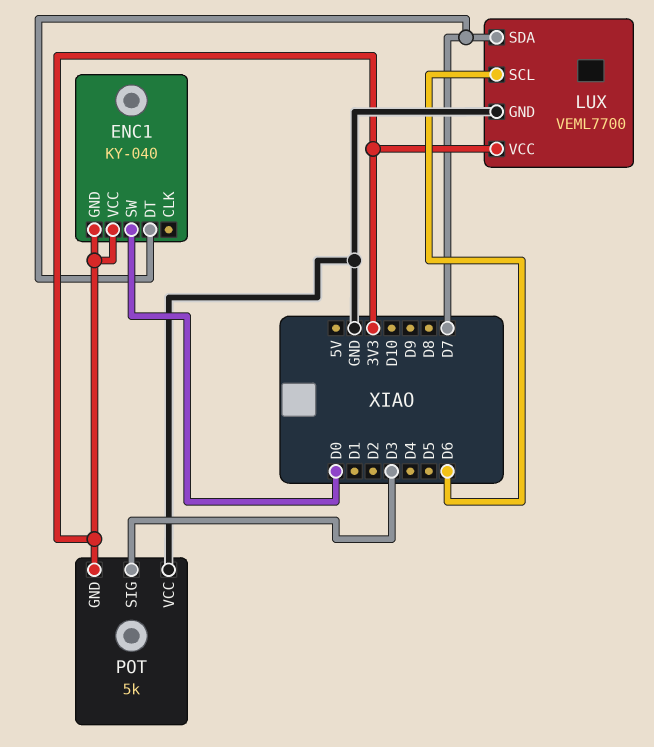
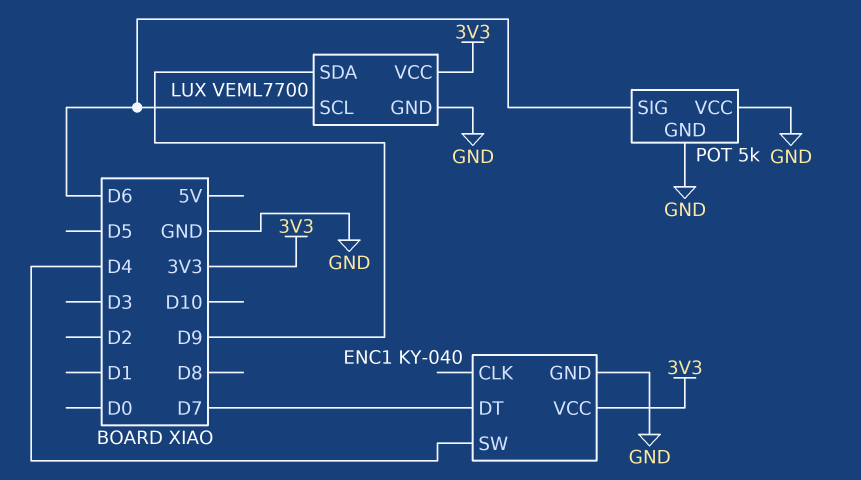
ENC1 pin GND: 3V3 -> GND
ENC1 pin SW: D0 -> D4
LUX pin SDA: D7 -> D9
POT pin GND: 3V3 -> GND
POT pin SIG: D3 -> D6

